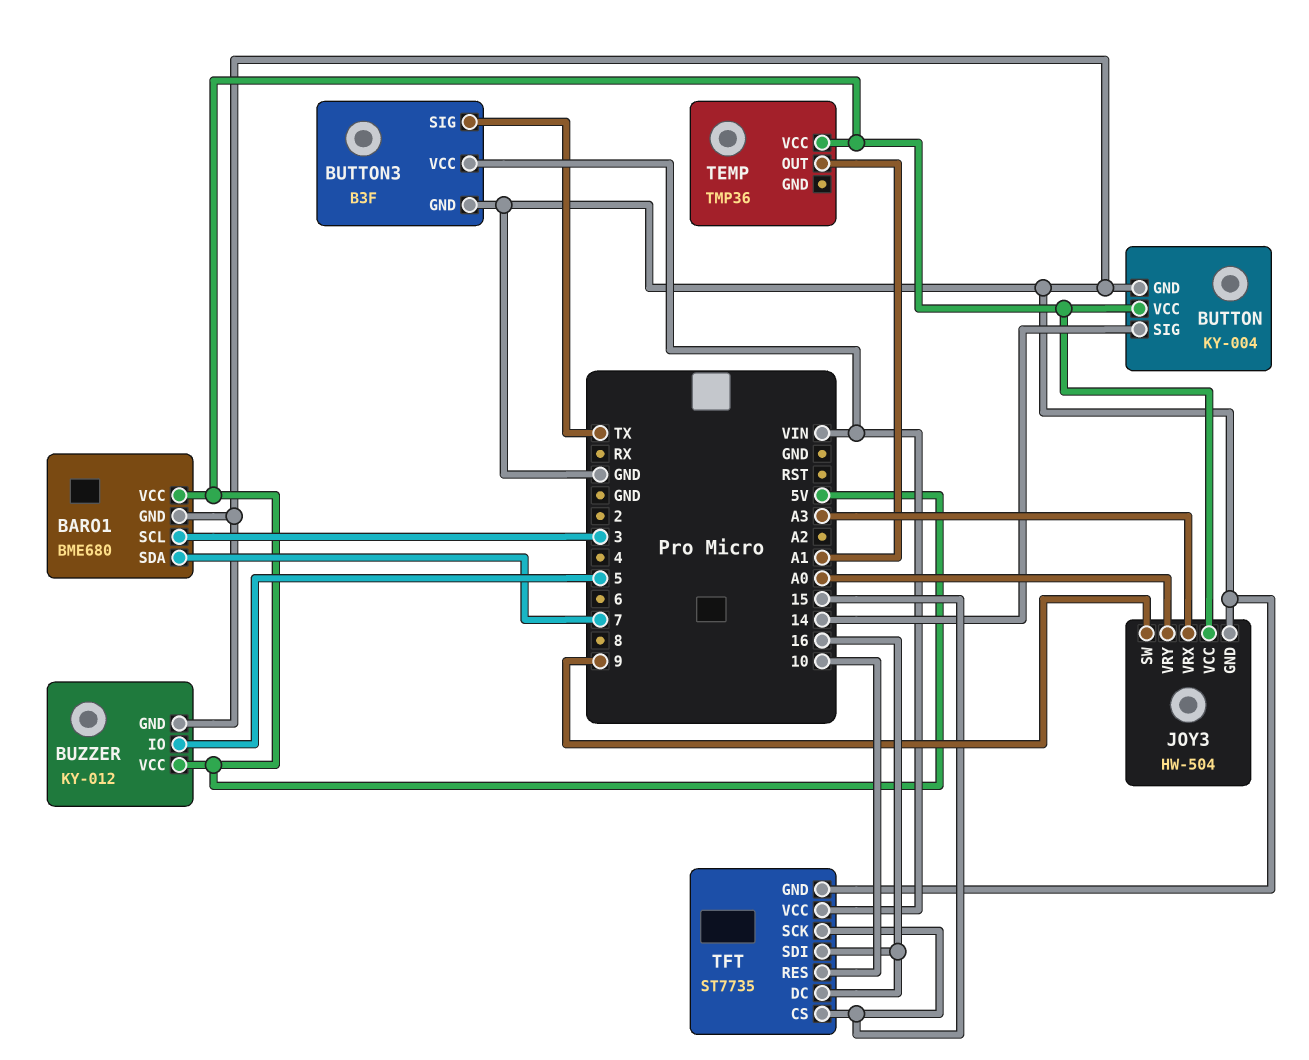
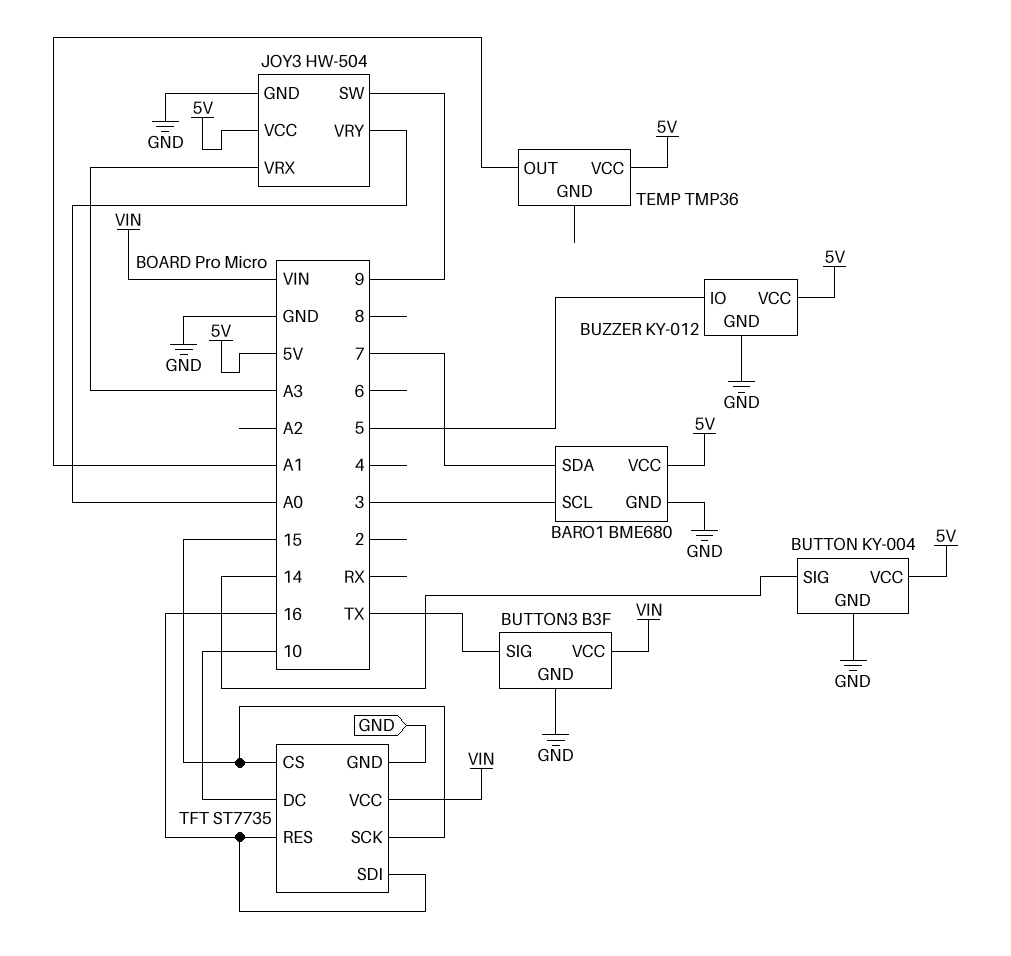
TFT pin DC: 16 -> 10
TFT pin RES: 10 -> 16

